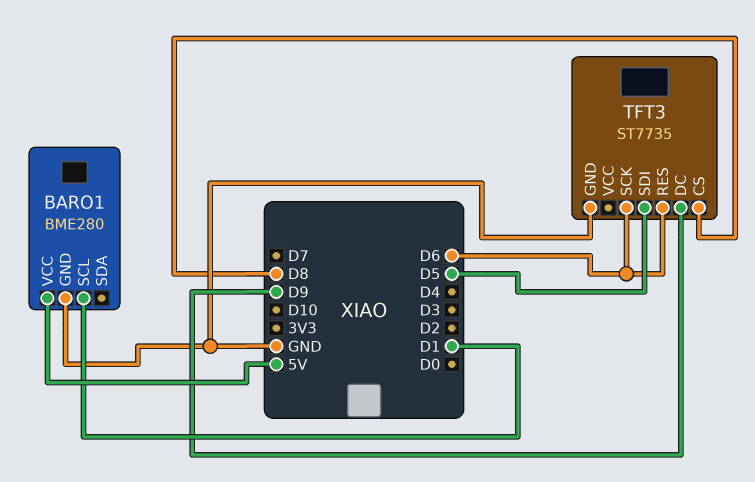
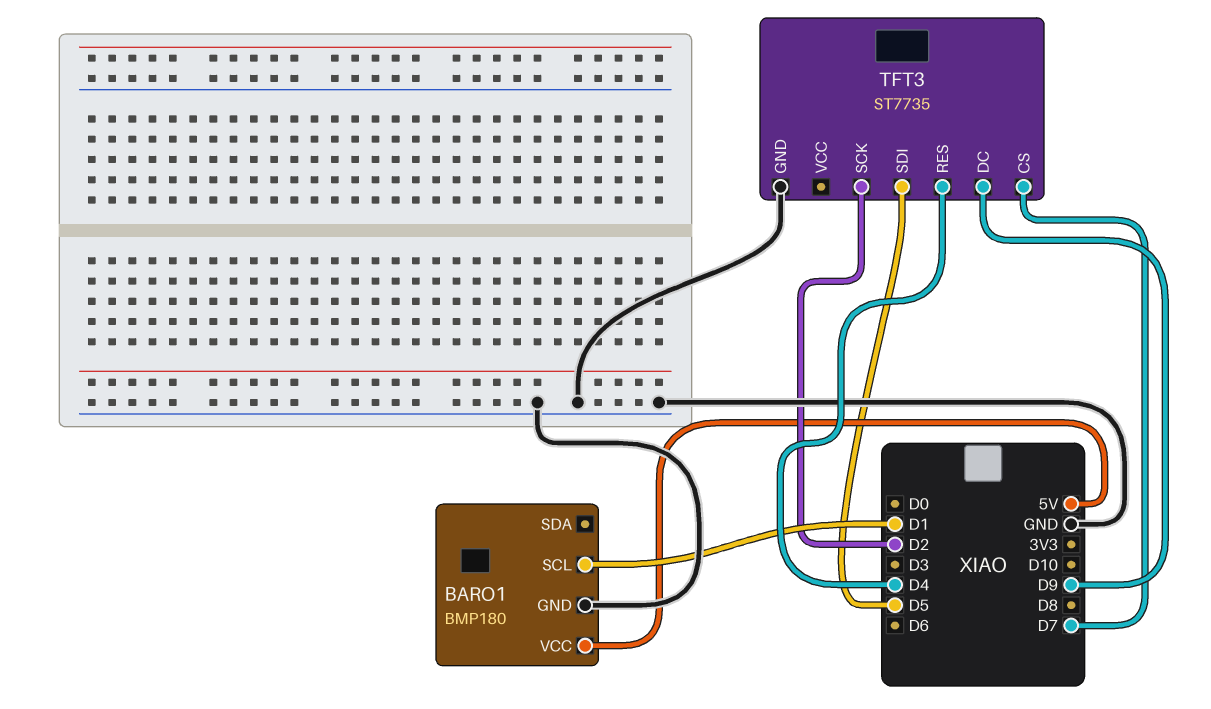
BARO1: BME280 -> BMP180
TFT3 pin CS: D8 -> D7
TFT3 pin RES: D6 -> D4
TFT3 pin SCK: D6 -> D2

